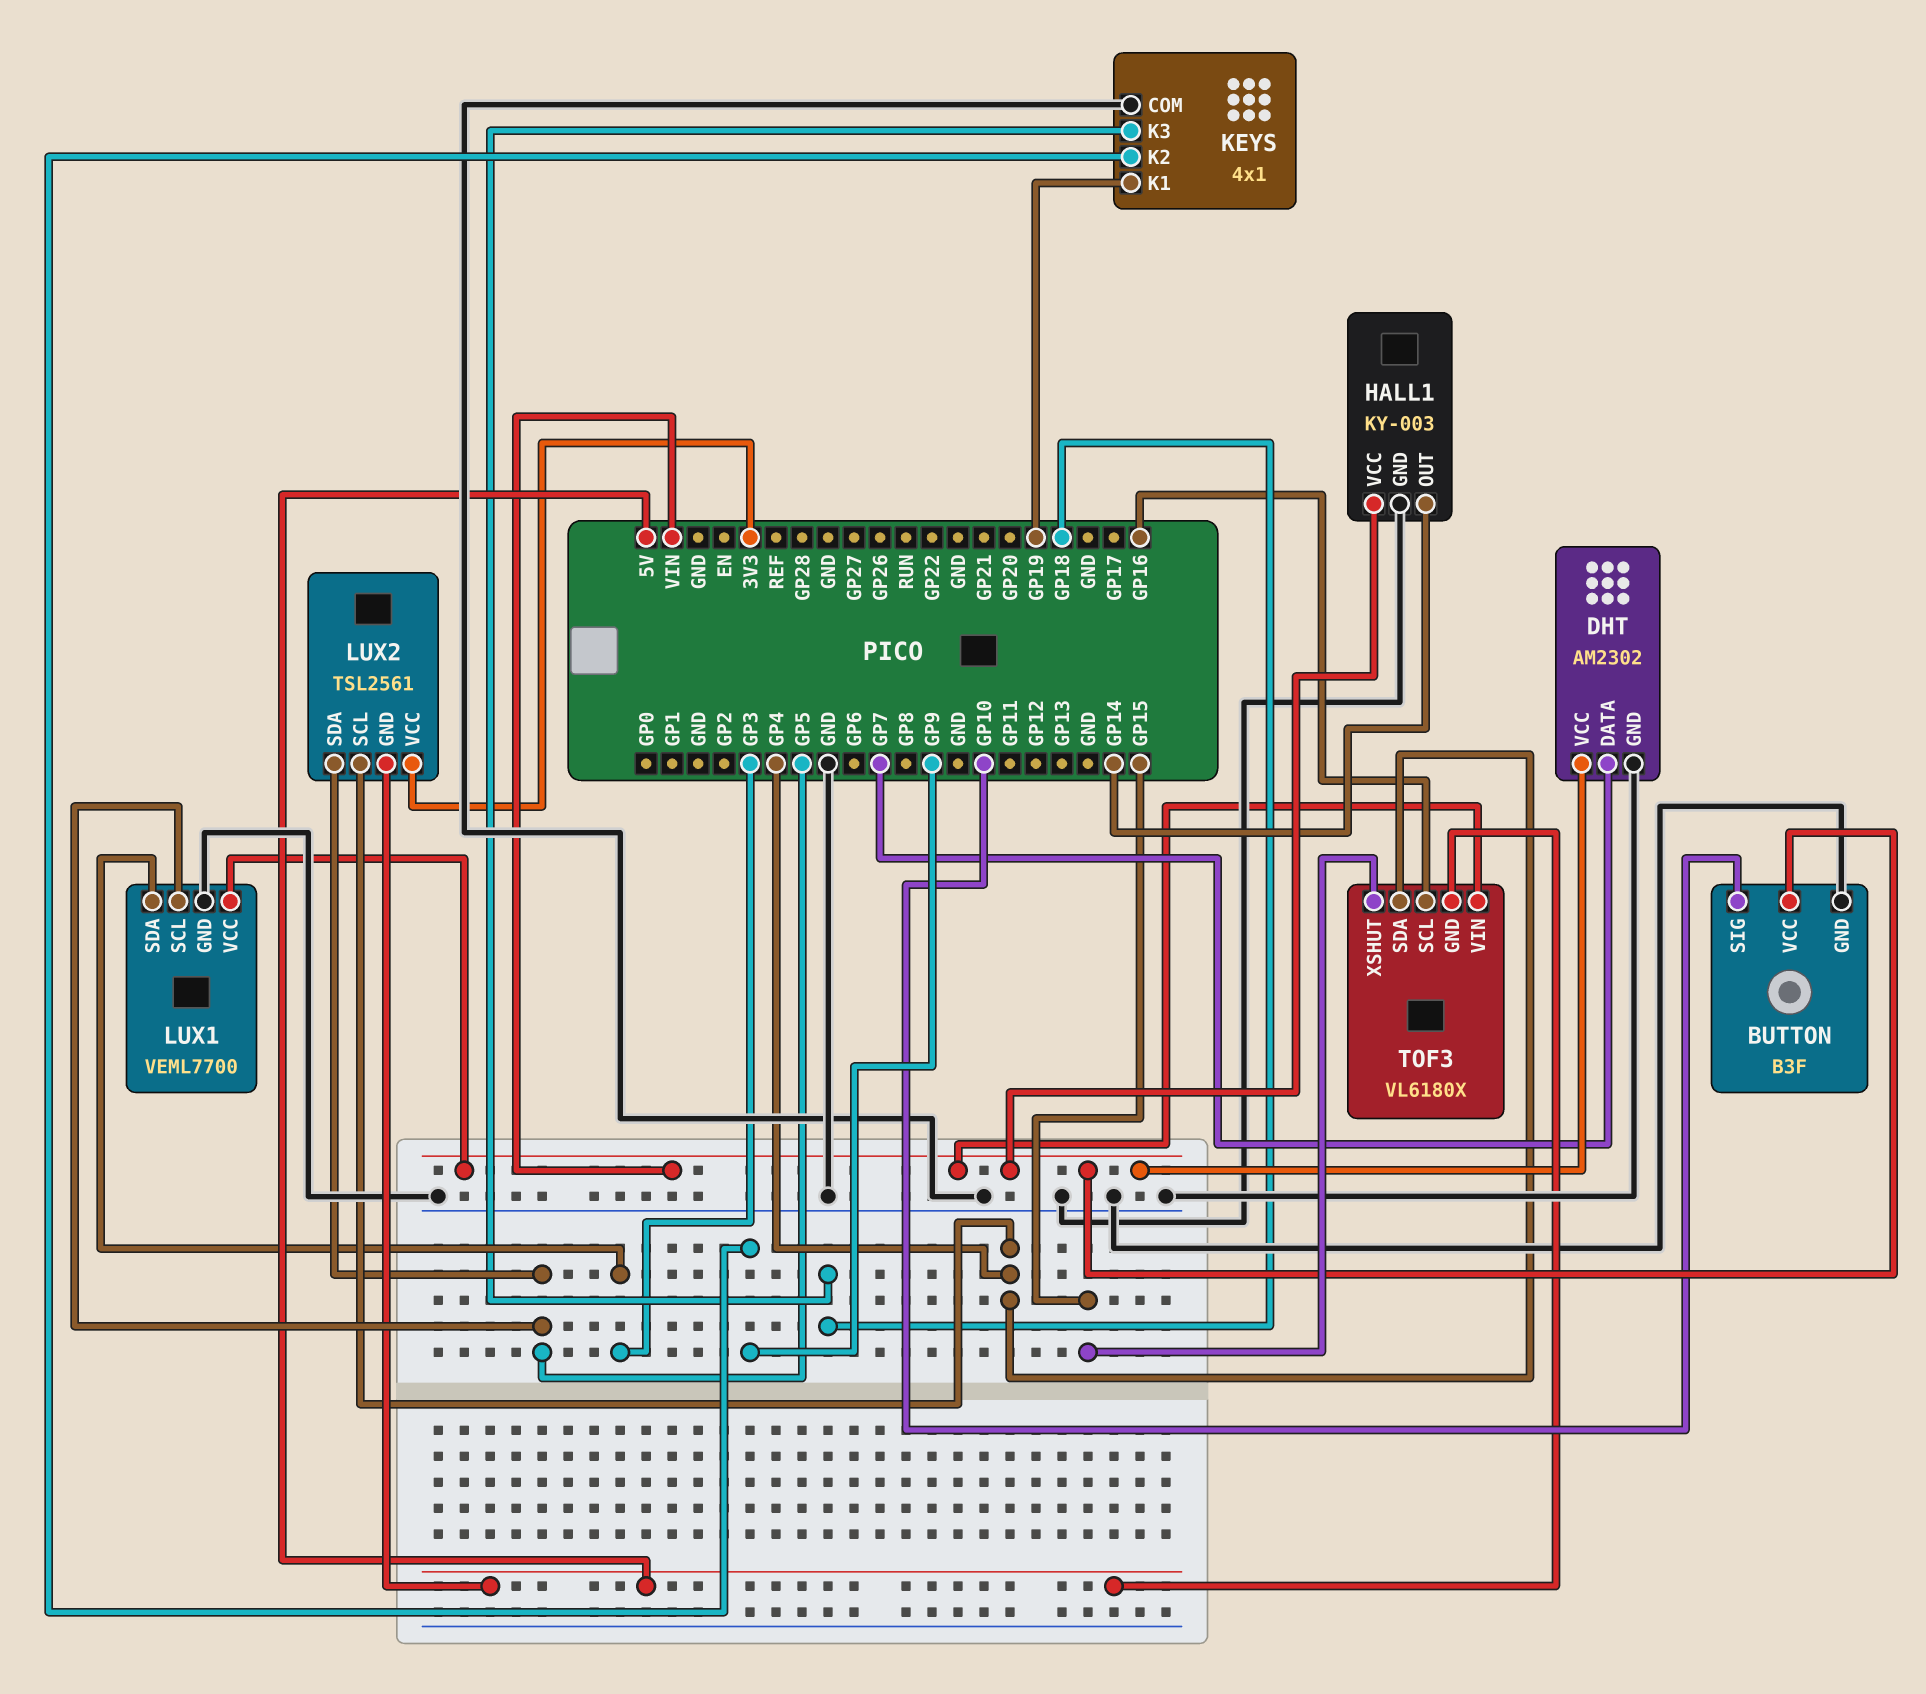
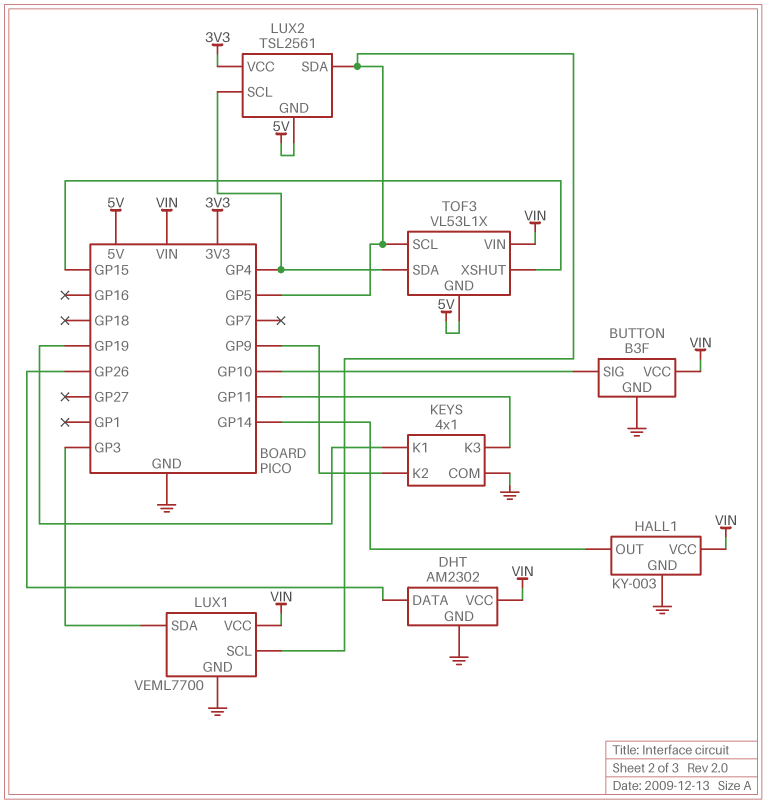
DHT pin DATA: GP7 -> GP26
KEYS pin K3: GP18 -> GP11
TOF3: VL6180X -> VL53L1X
TOF3 pin SCL: GP16 -> GP5

